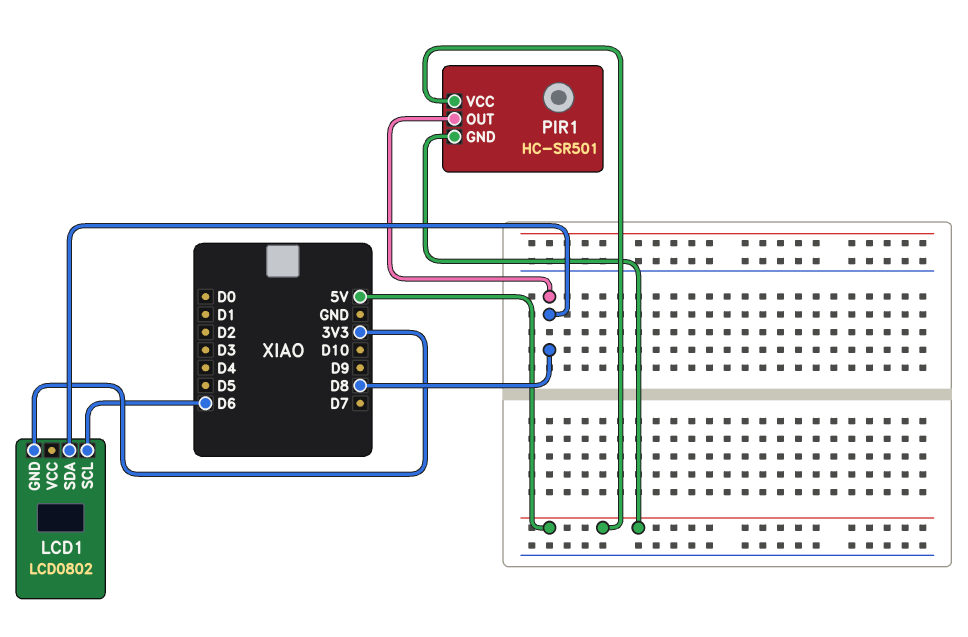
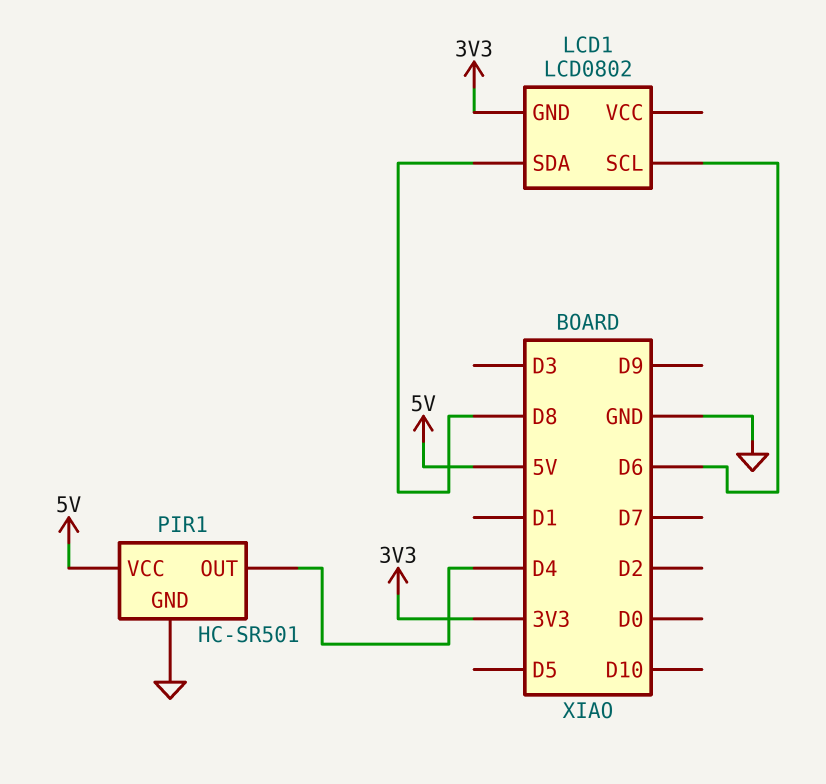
PIR1 pin GND: 5V -> GND
PIR1 pin OUT: D8 -> D4

